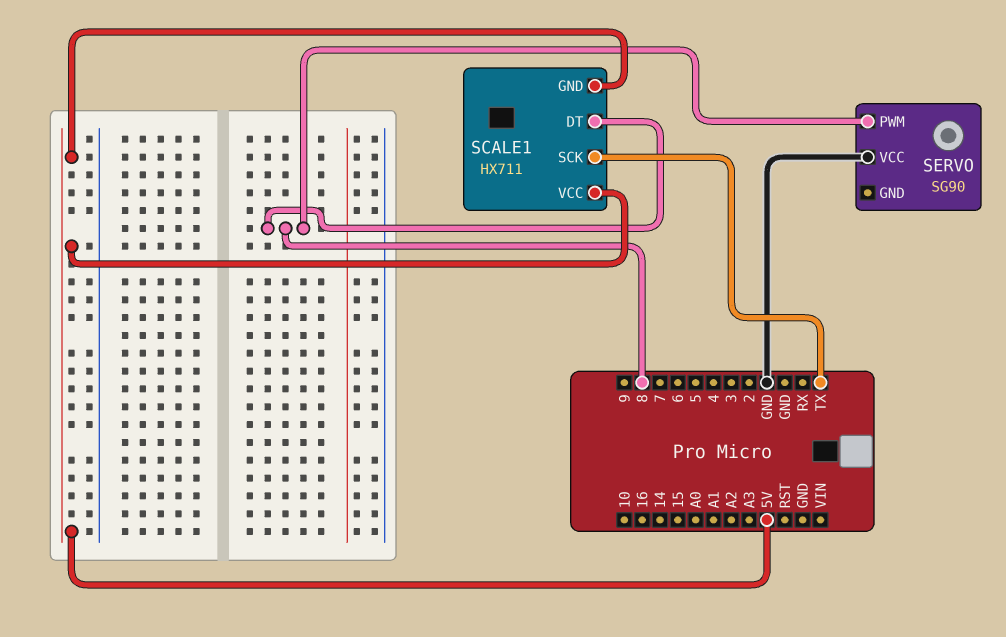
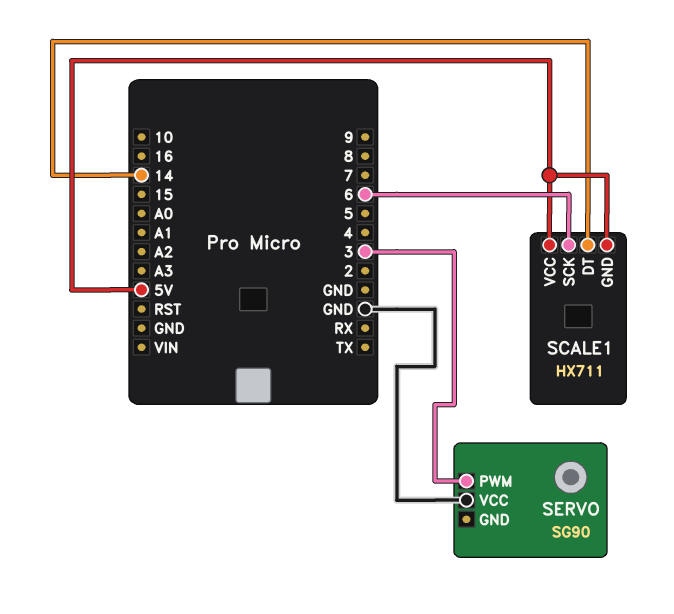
SCALE1 pin DT: 8 -> 14
SCALE1 pin SCK: TX -> 6
SERVO pin PWM: 8 -> 3

